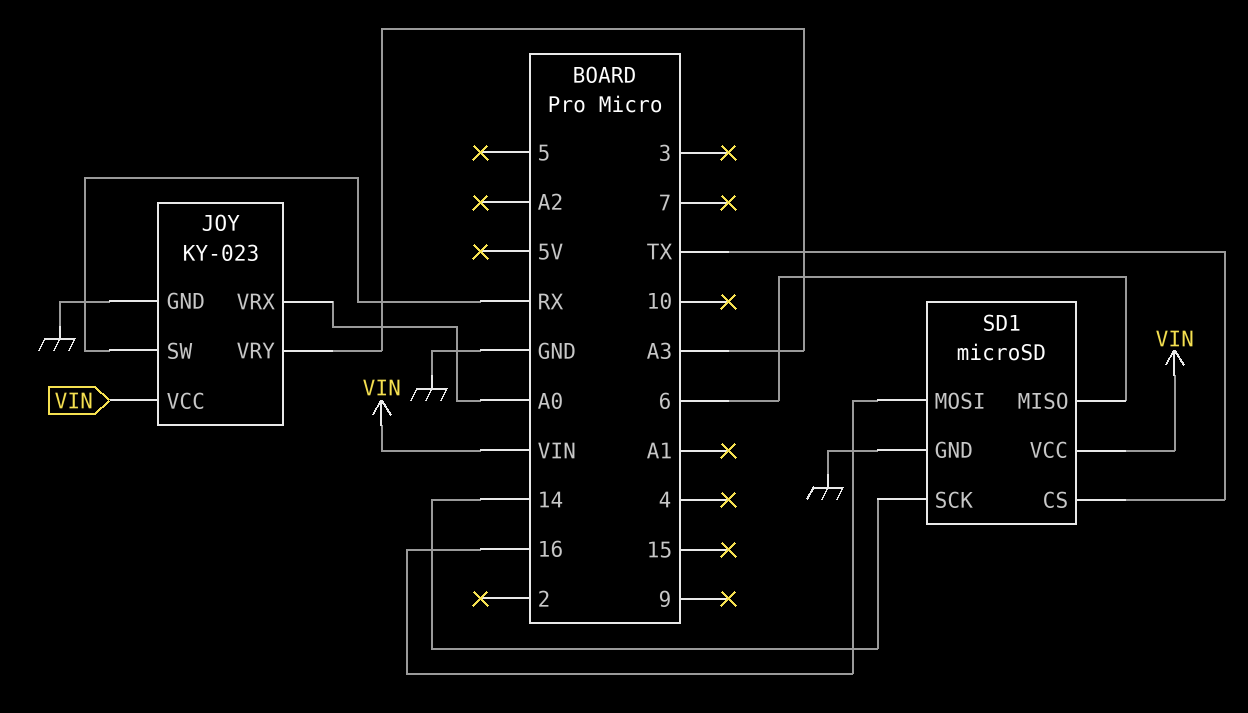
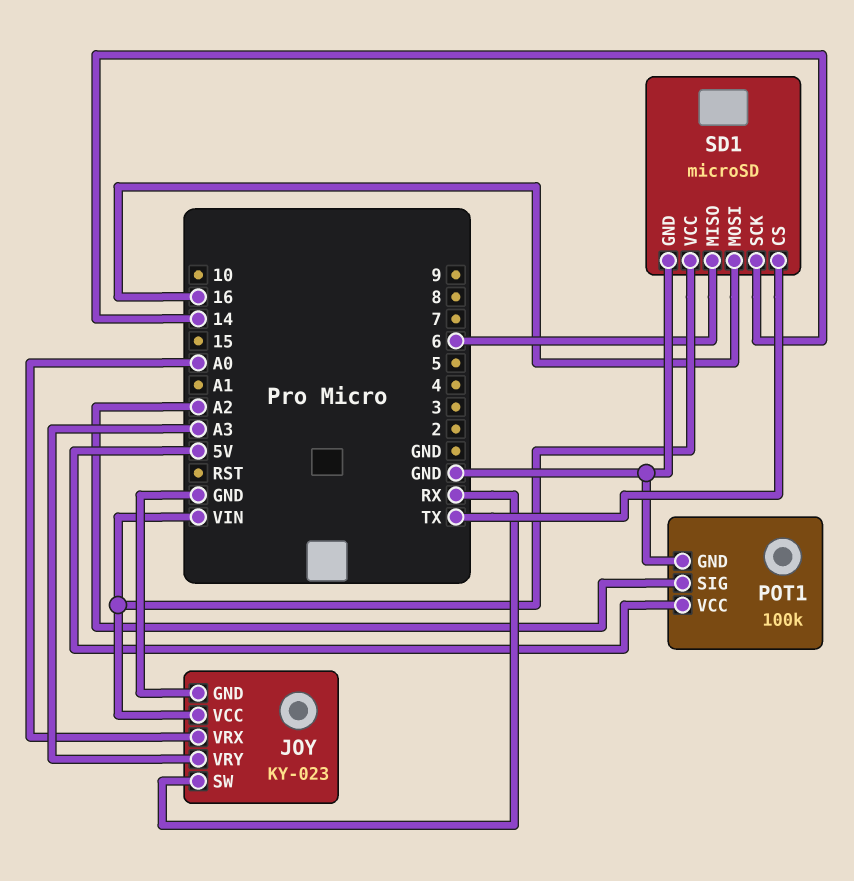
POT1: none -> 100k
POT1 pin GND: none -> GND
POT1 pin SIG: none -> A2
POT1 pin VCC: none -> 5V

